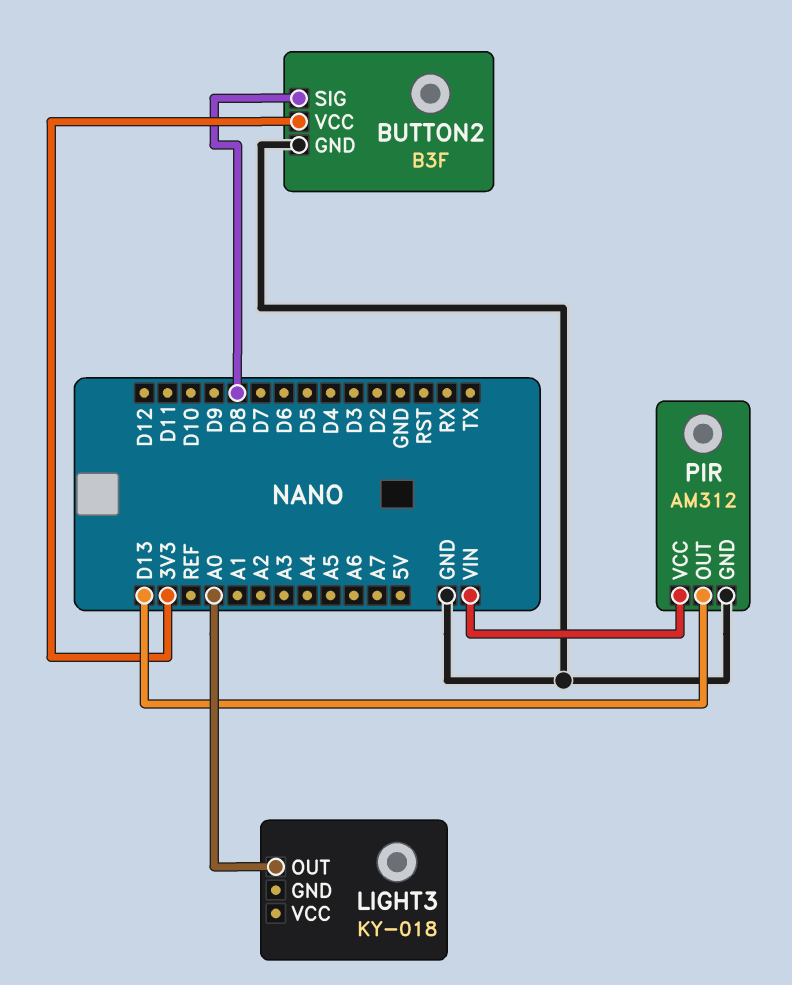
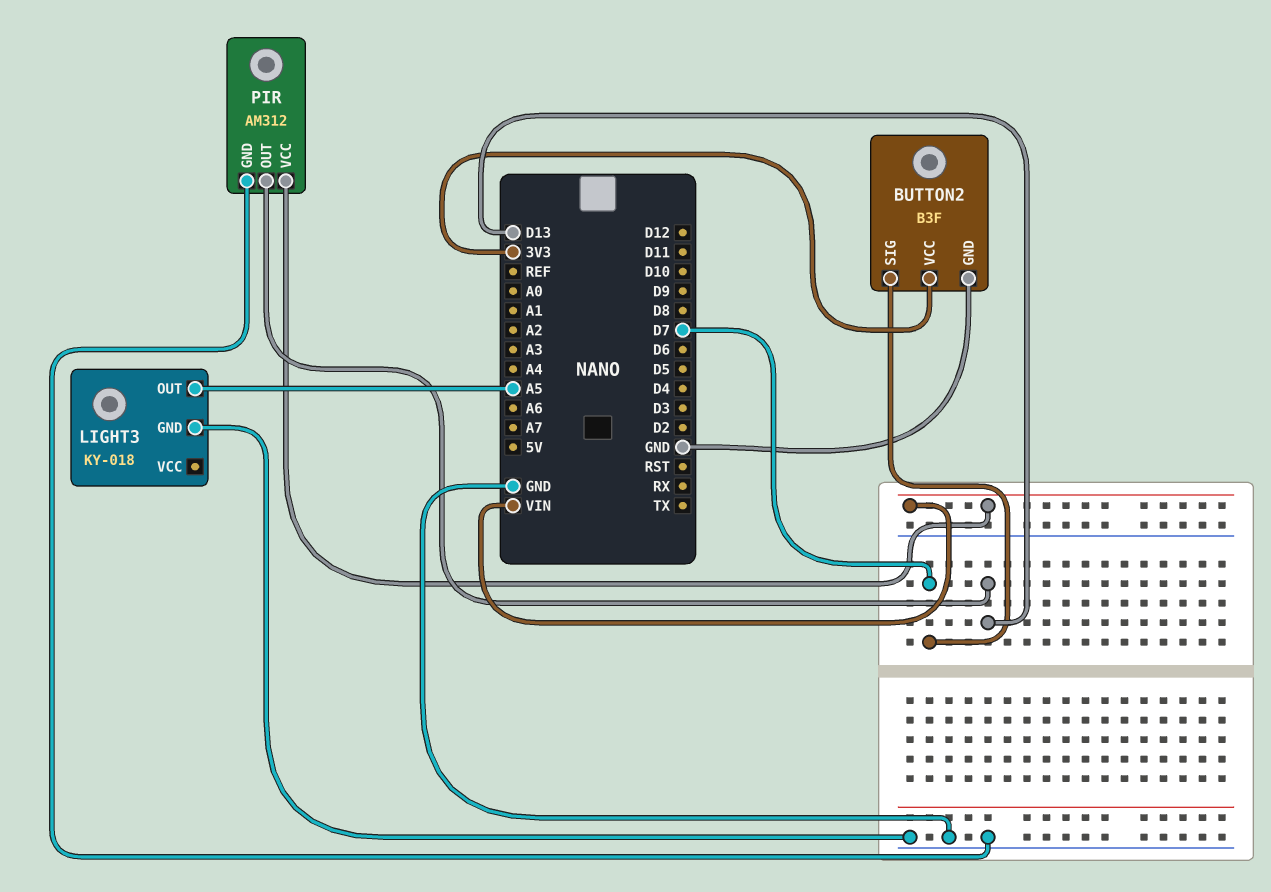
BUTTON2 pin SIG: D8 -> D7
LIGHT3 pin GND: none -> GND
LIGHT3 pin OUT: A0 -> A5

